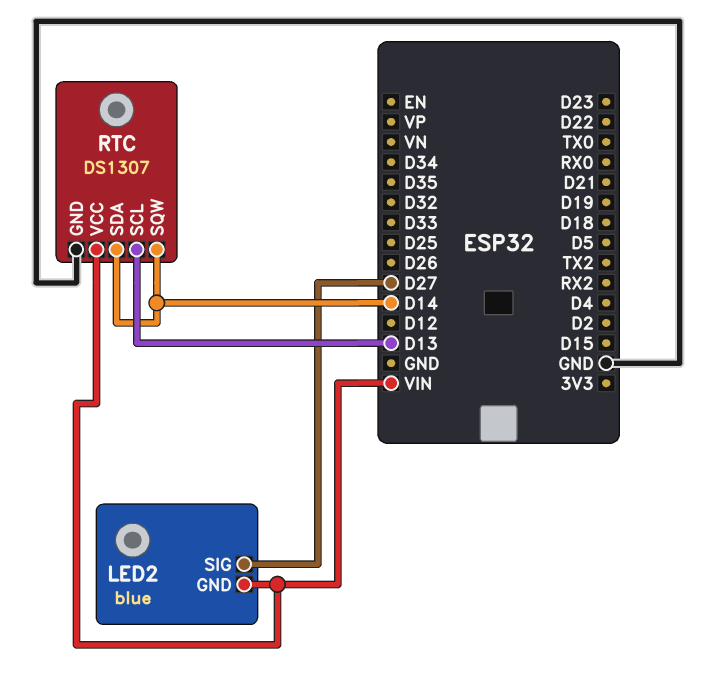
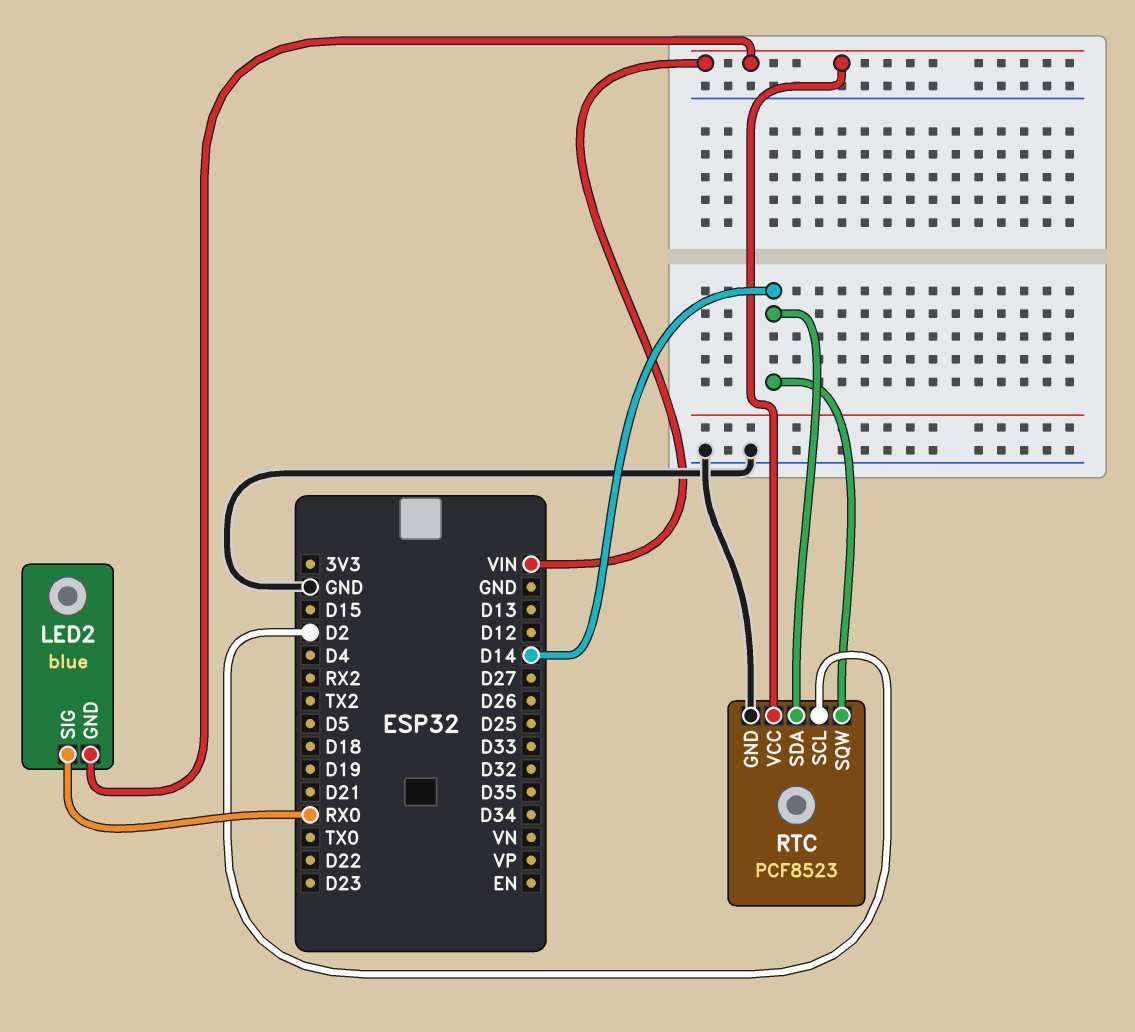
LED2 pin SIG: D27 -> RX0
RTC: DS1307 -> PCF8523
RTC pin SCL: D13 -> D2

